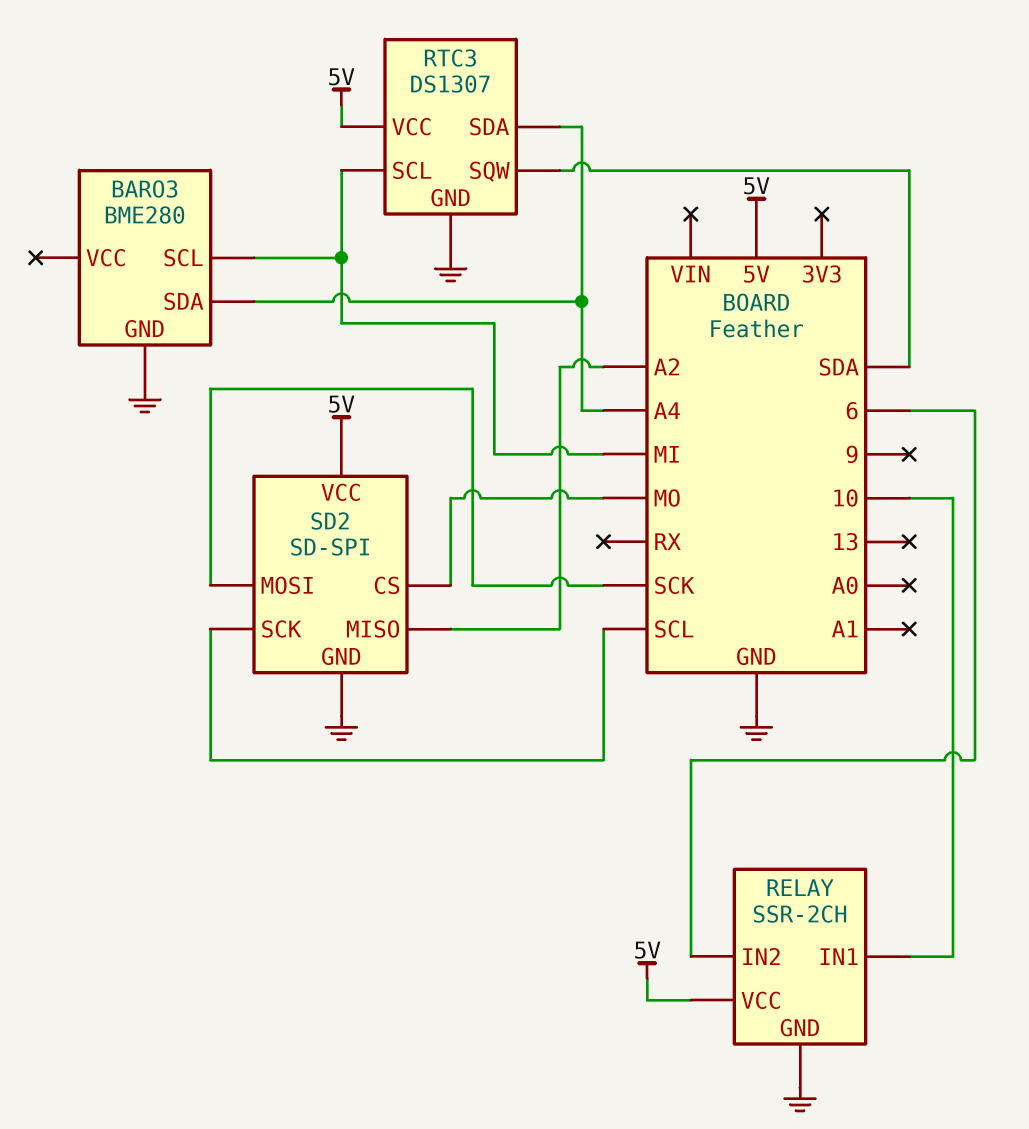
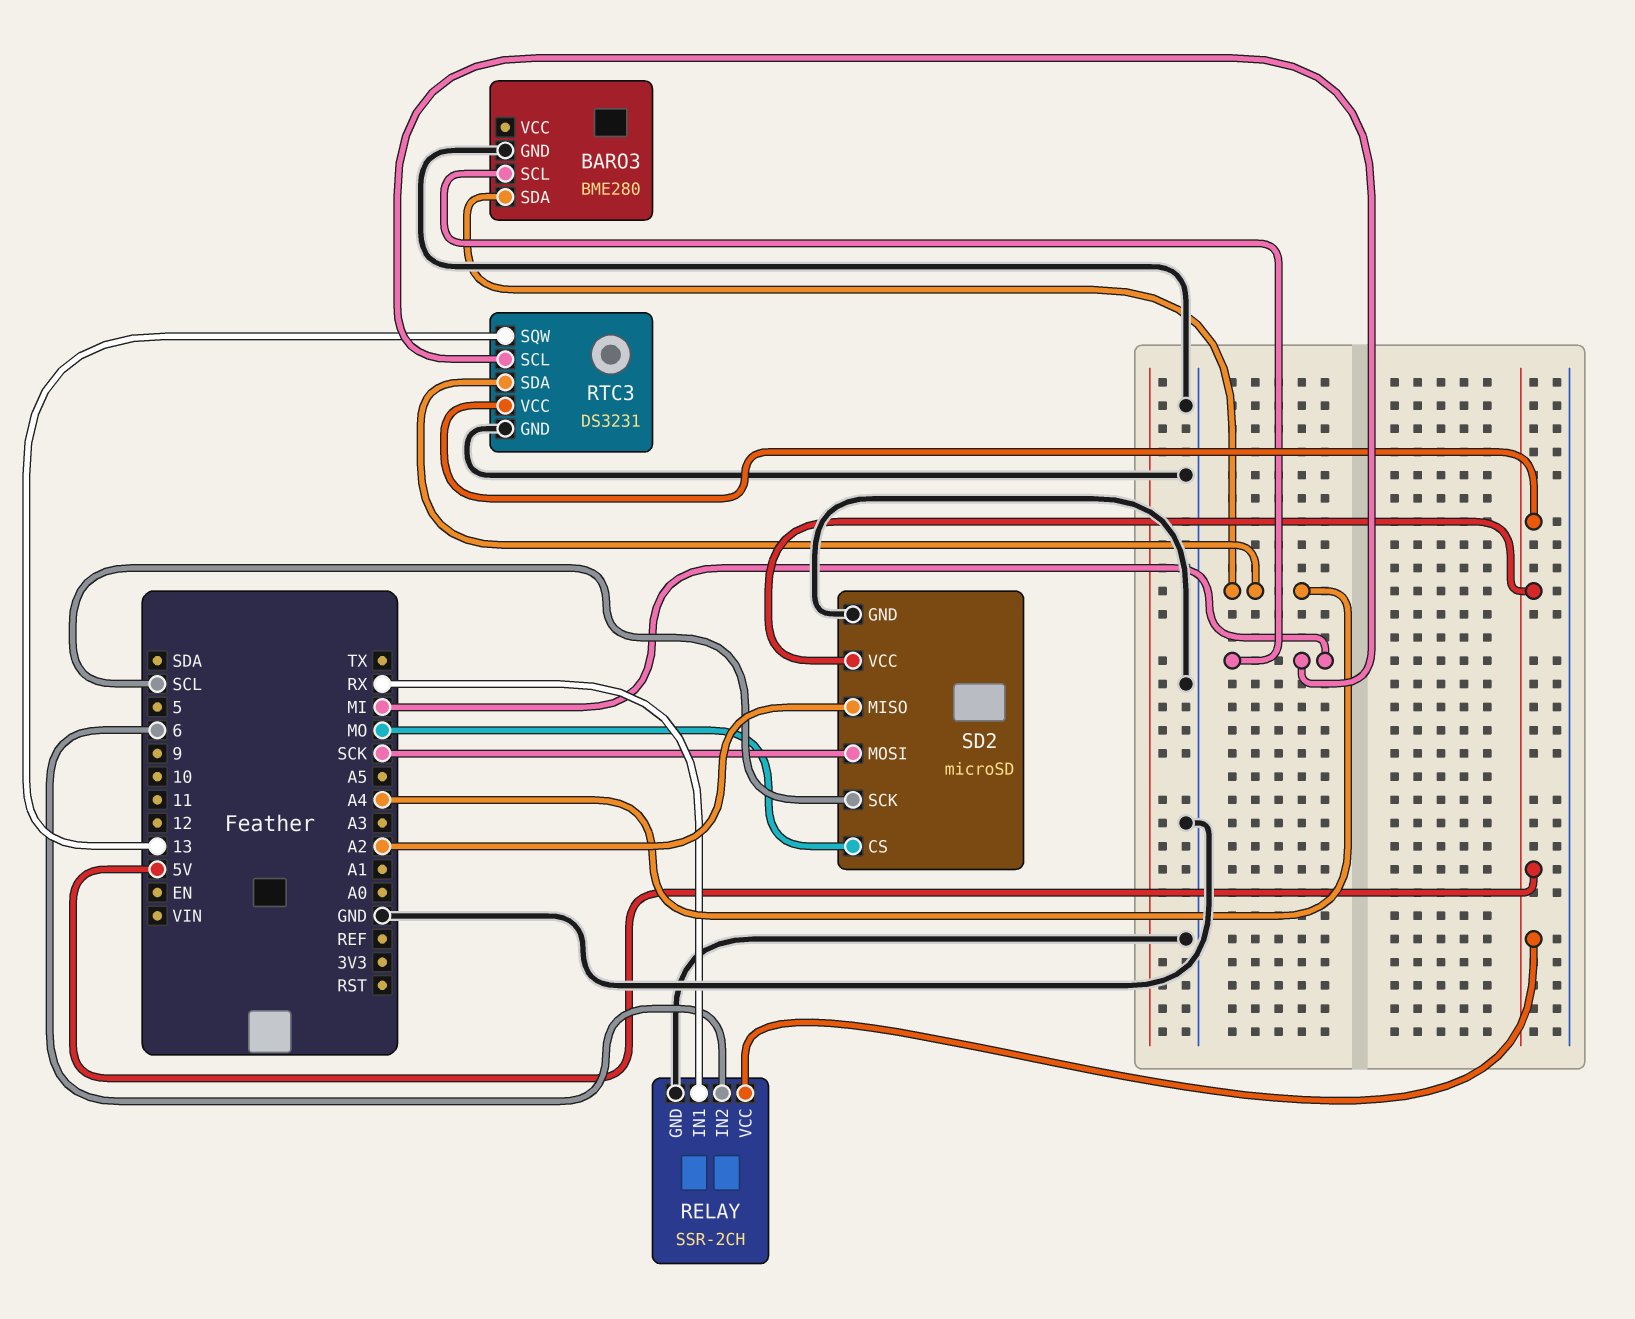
RELAY pin IN1: 10 -> RX
RTC3: DS1307 -> DS3231
RTC3 pin SQW: SDA -> 13
SD2: SD-SPI -> microSD

